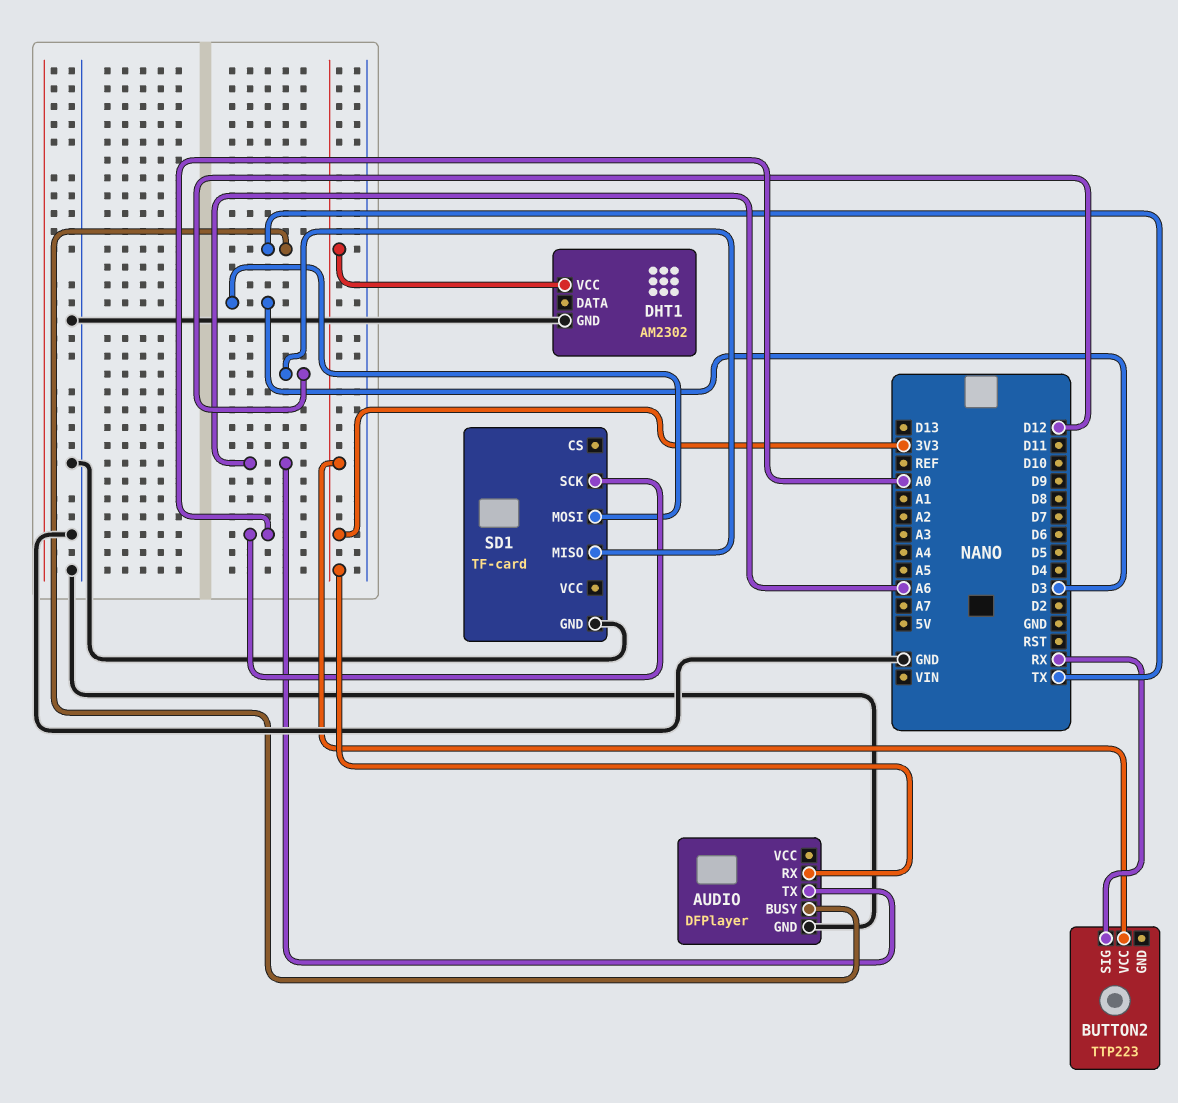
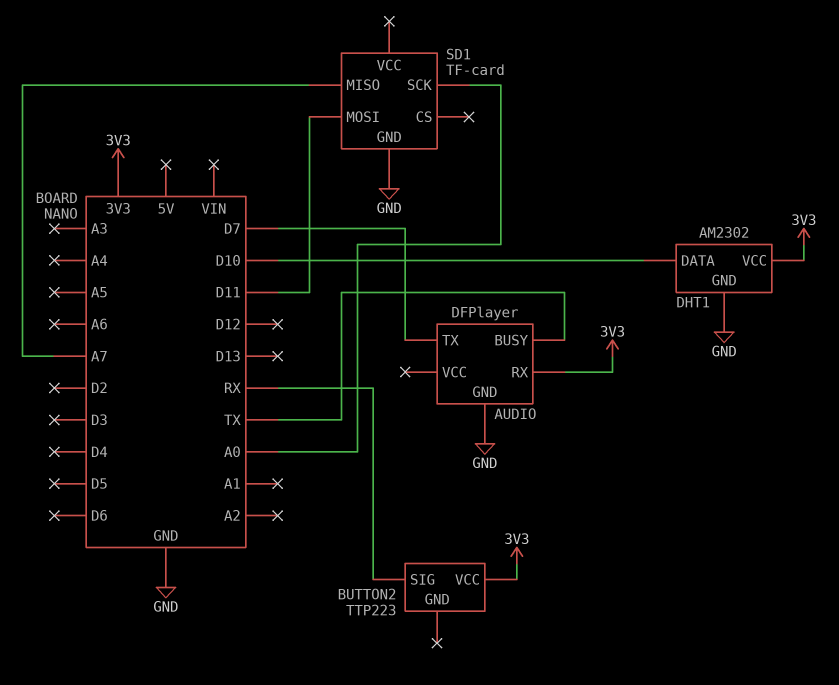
AUDIO pin TX: A6 -> D7
DHT1 pin DATA: none -> D10
SD1 pin MISO: D12 -> A7
SD1 pin MOSI: D3 -> D11

